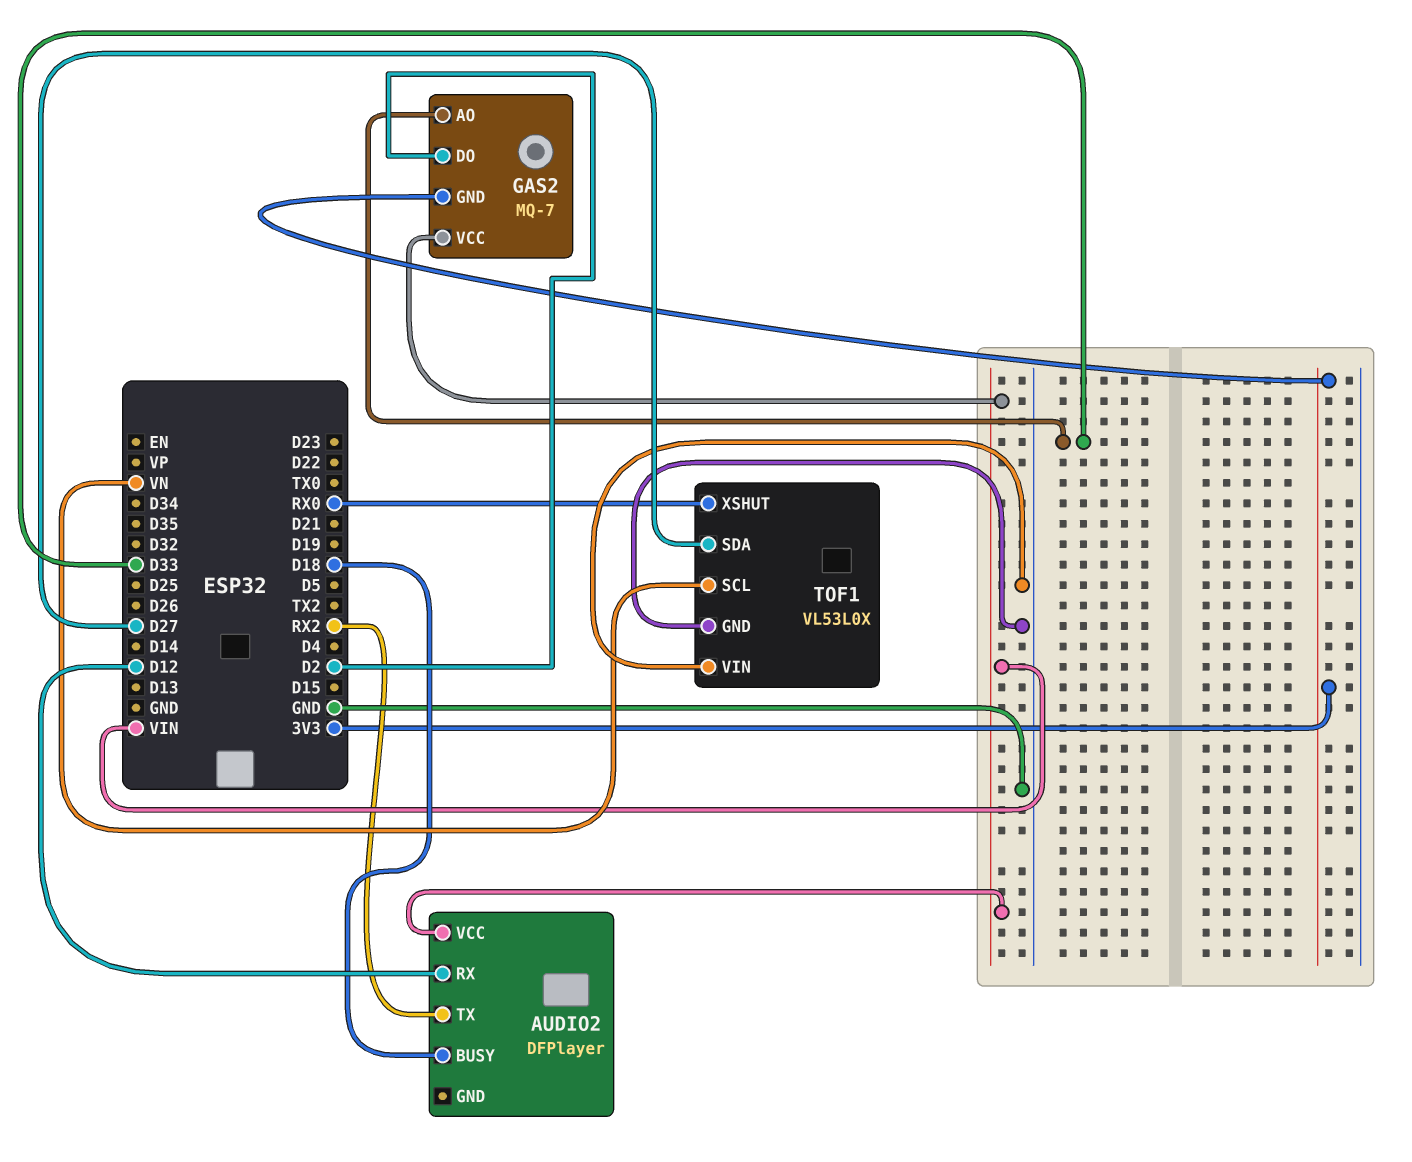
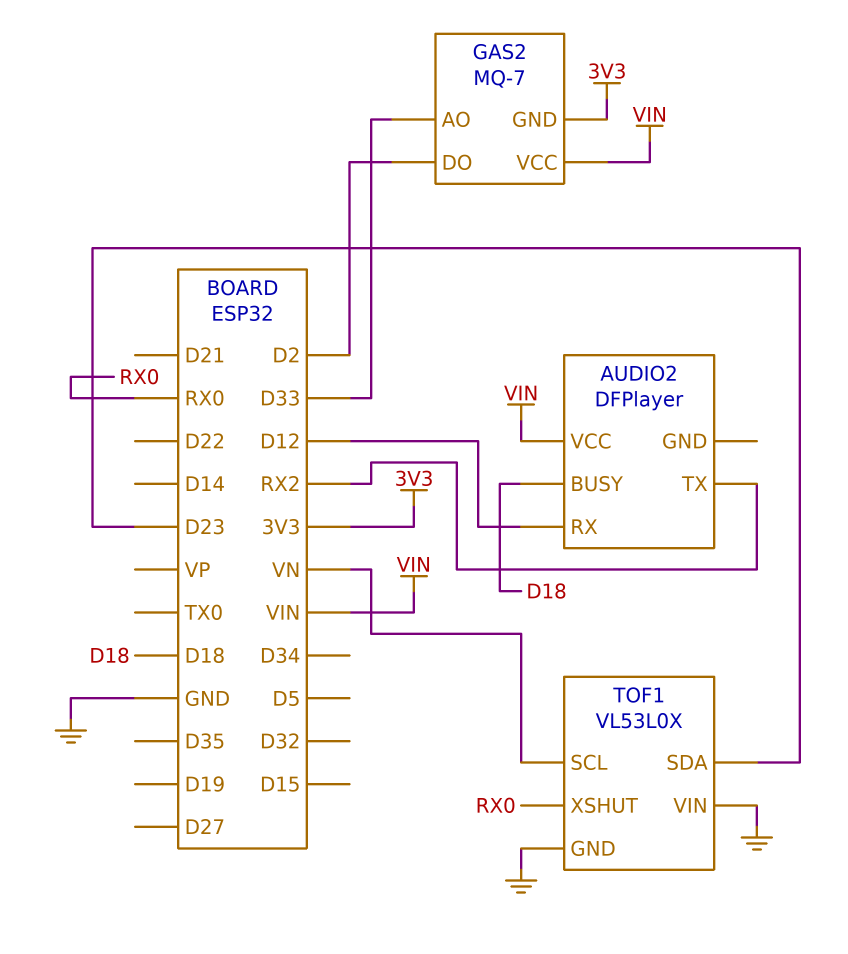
TOF1 pin SDA: D27 -> D23

